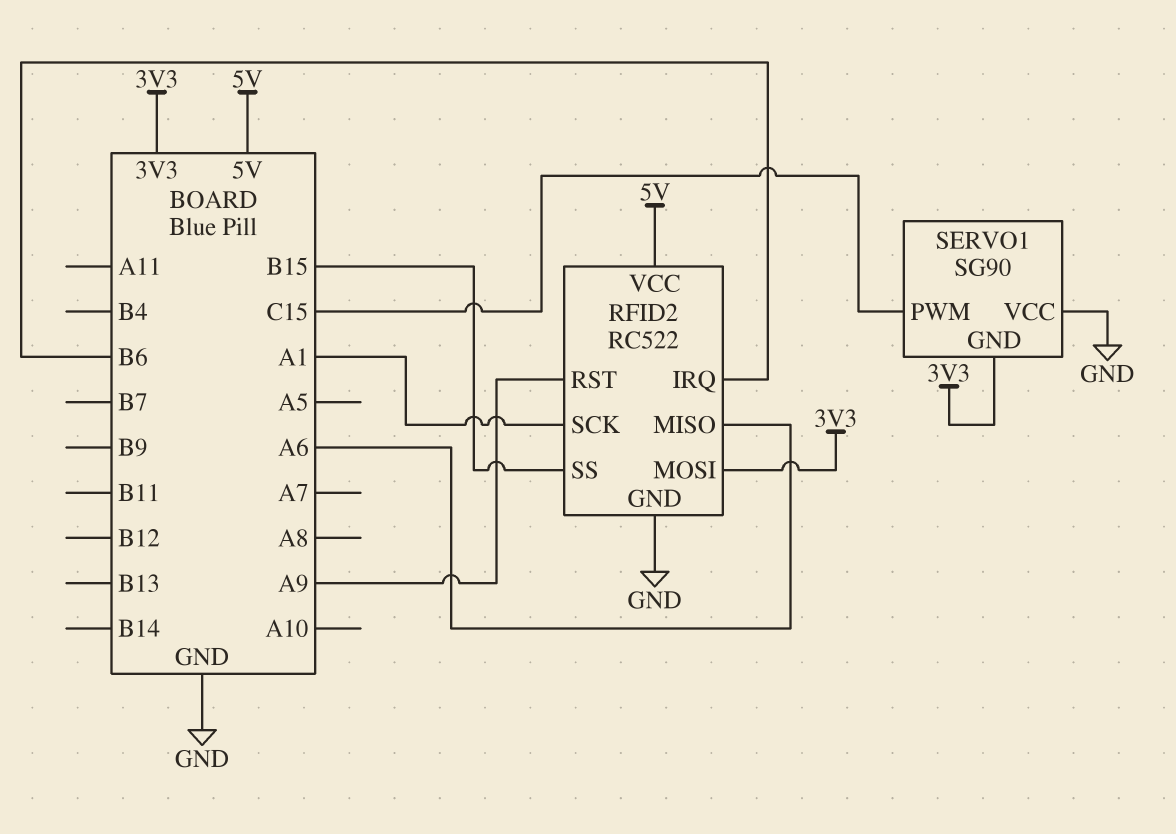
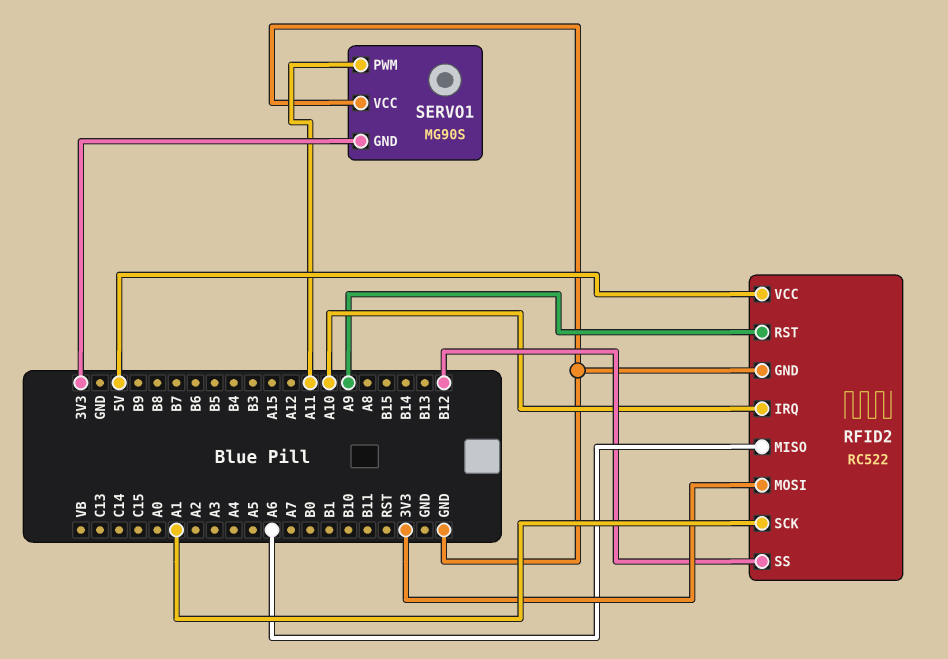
RFID2 pin IRQ: B6 -> A10
RFID2 pin SS: B15 -> B12
SERVO1: SG90 -> MG90S
SERVO1 pin PWM: C15 -> A11

